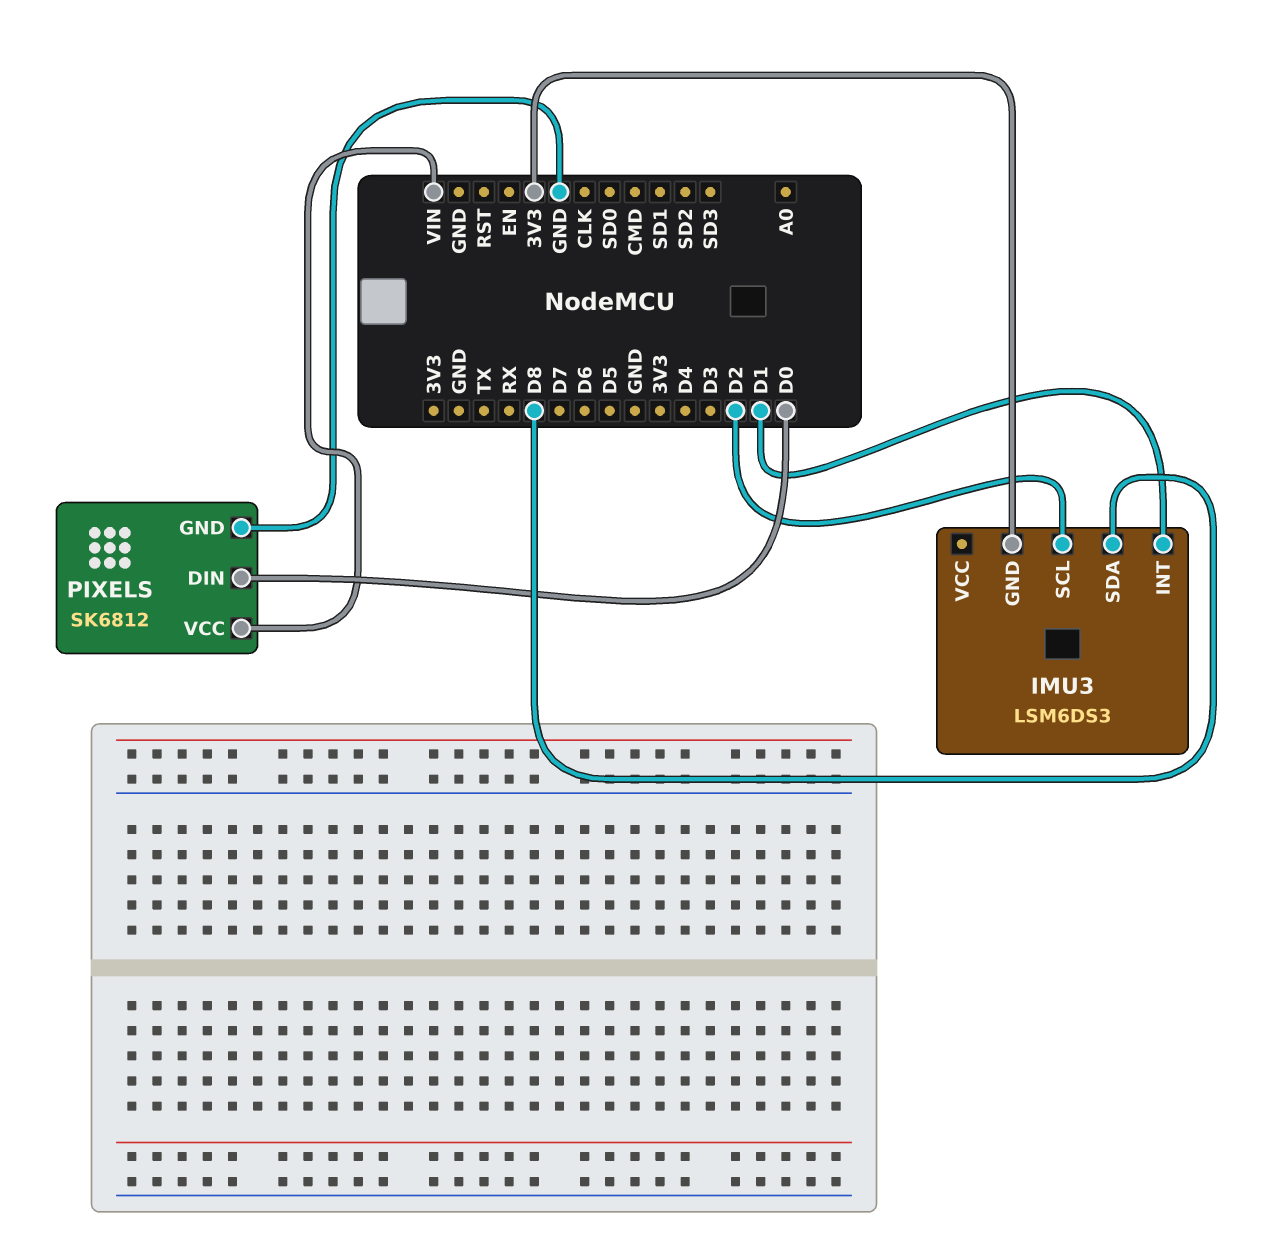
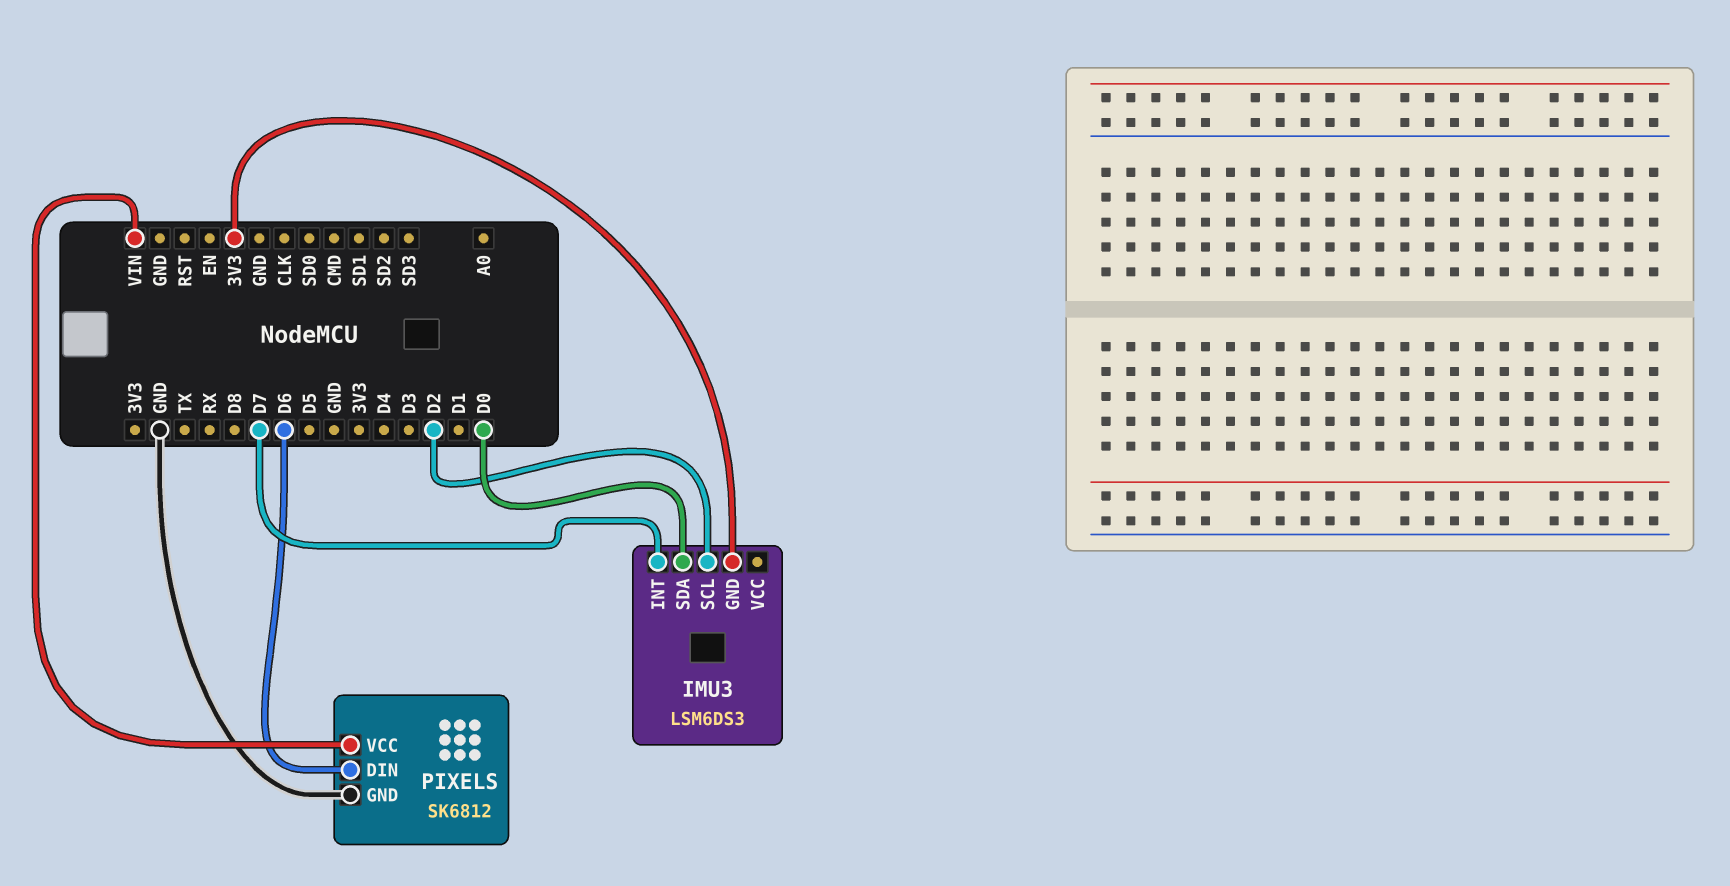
IMU3 pin INT: D1 -> D7
IMU3 pin SDA: D8 -> D0
PIXELS pin DIN: D0 -> D6

